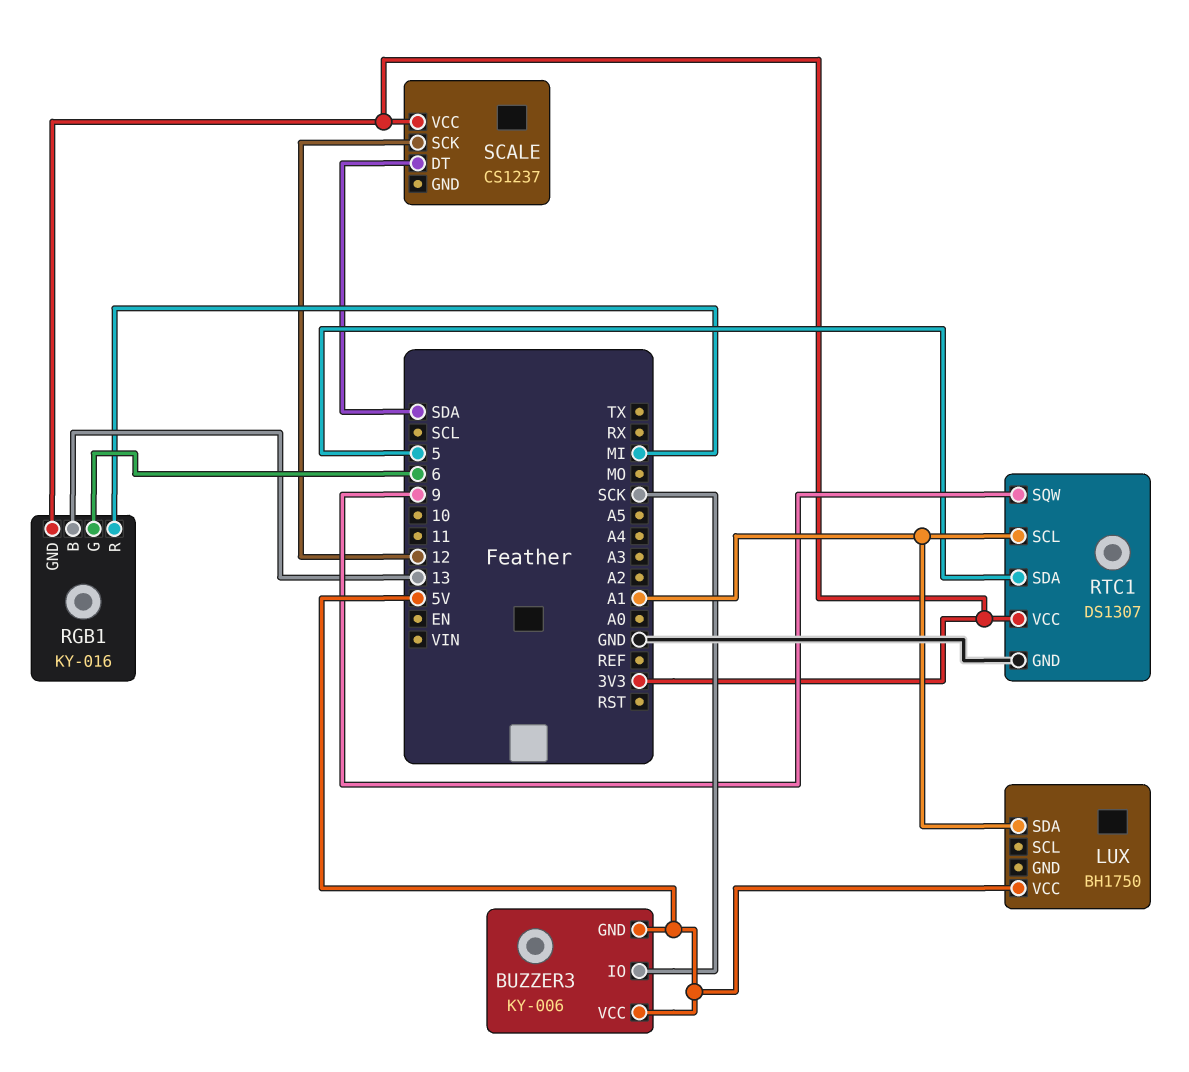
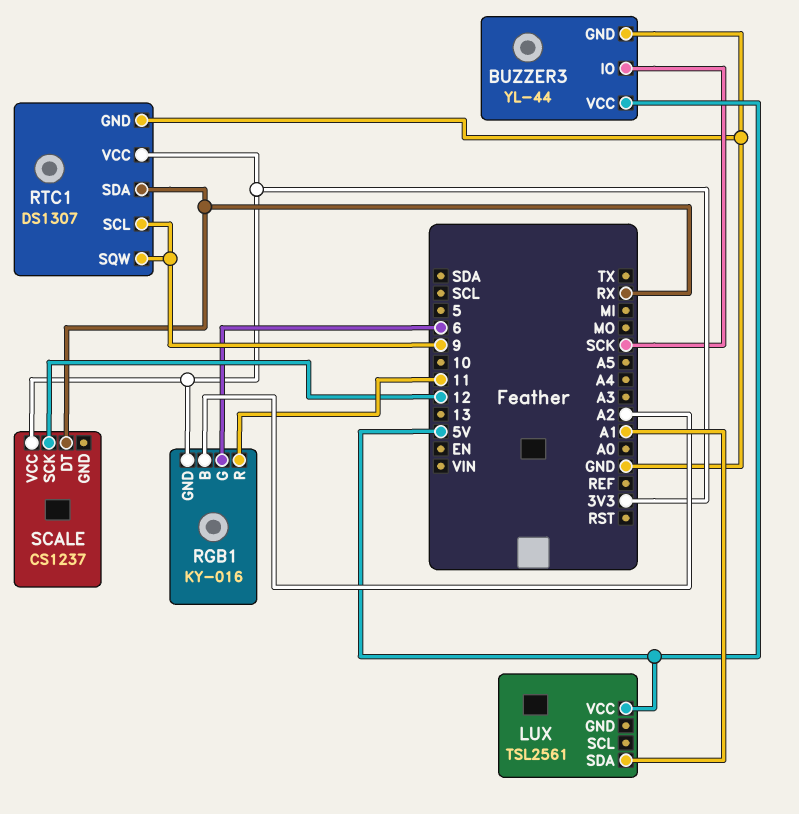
BUZZER3: KY-006 -> YL-44
BUZZER3 pin GND: 5V -> GND
LUX: BH1750 -> TSL2561
RGB1 pin B: 13 -> A2
RGB1 pin R: MI -> 11
RTC1 pin SCL: A1 -> 9
RTC1 pin SDA: 5 -> RX
SCALE pin DT: SDA -> RX

